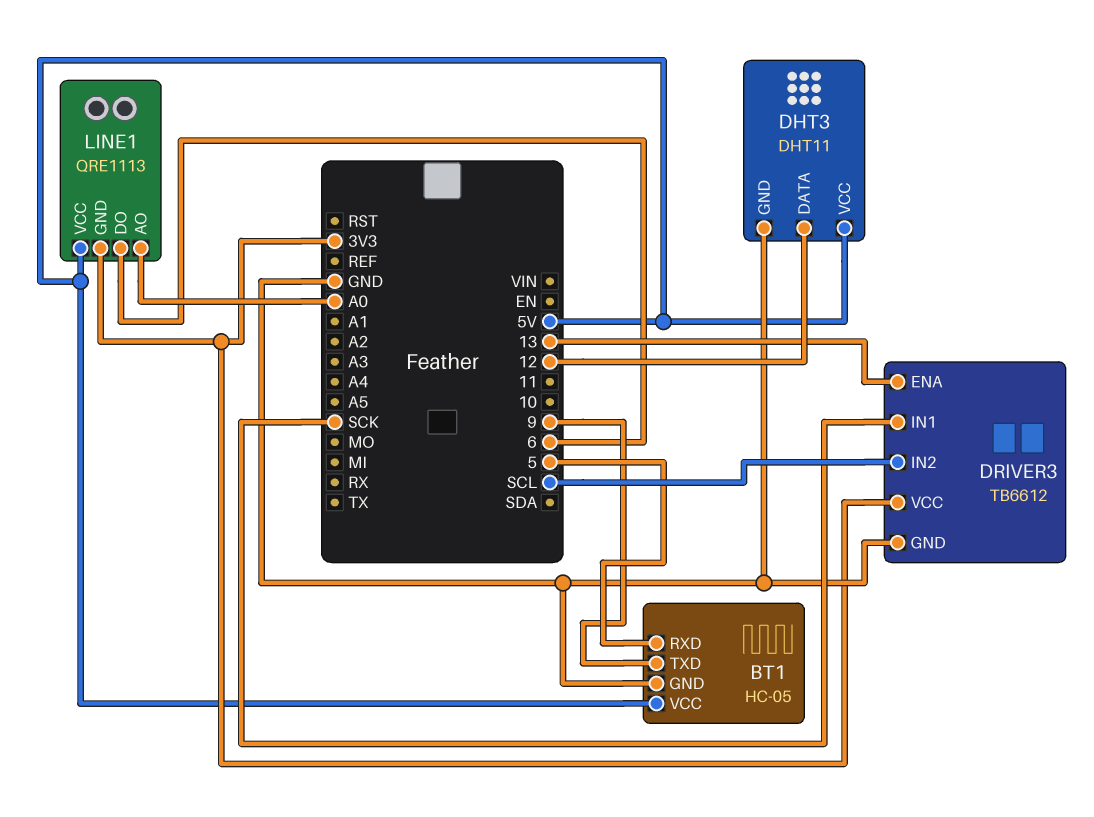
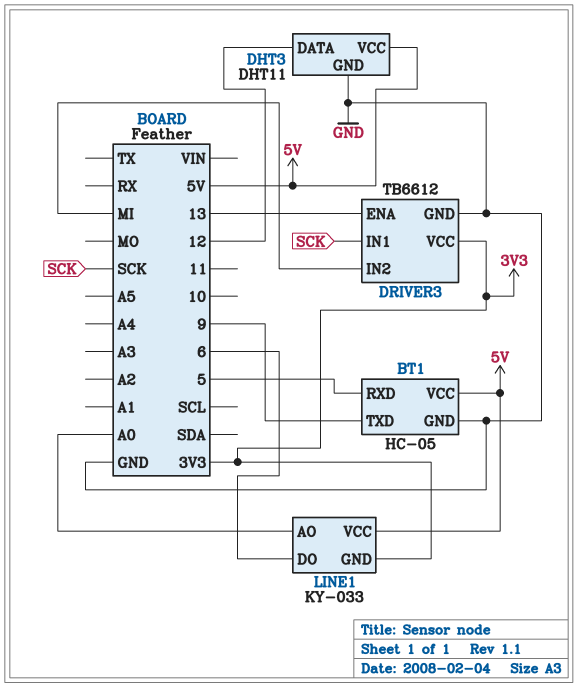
DRIVER3 pin IN2: SCL -> MI
LINE1: QRE1113 -> KY-033

